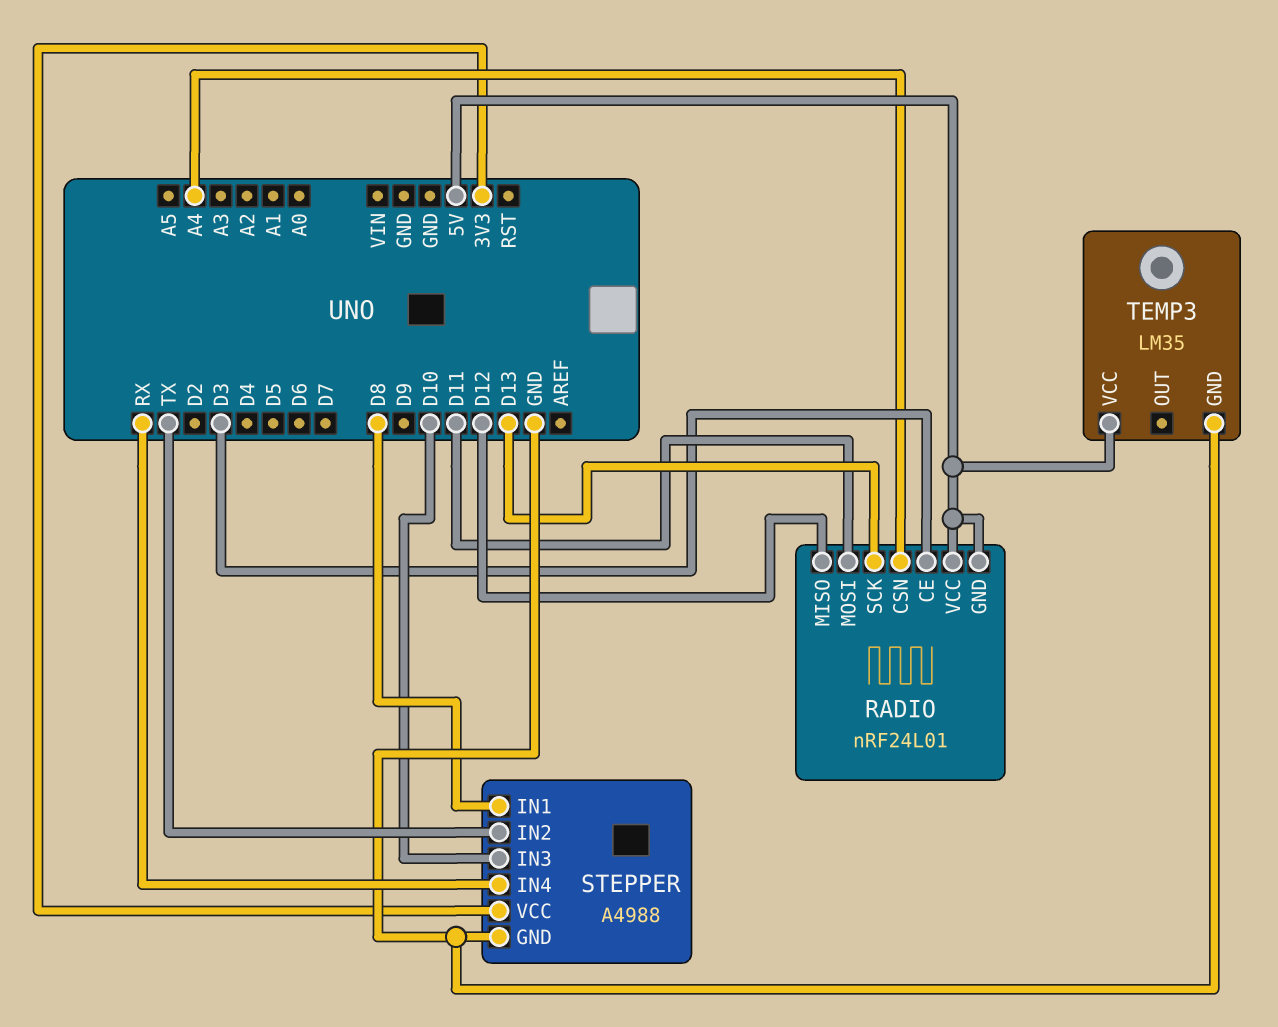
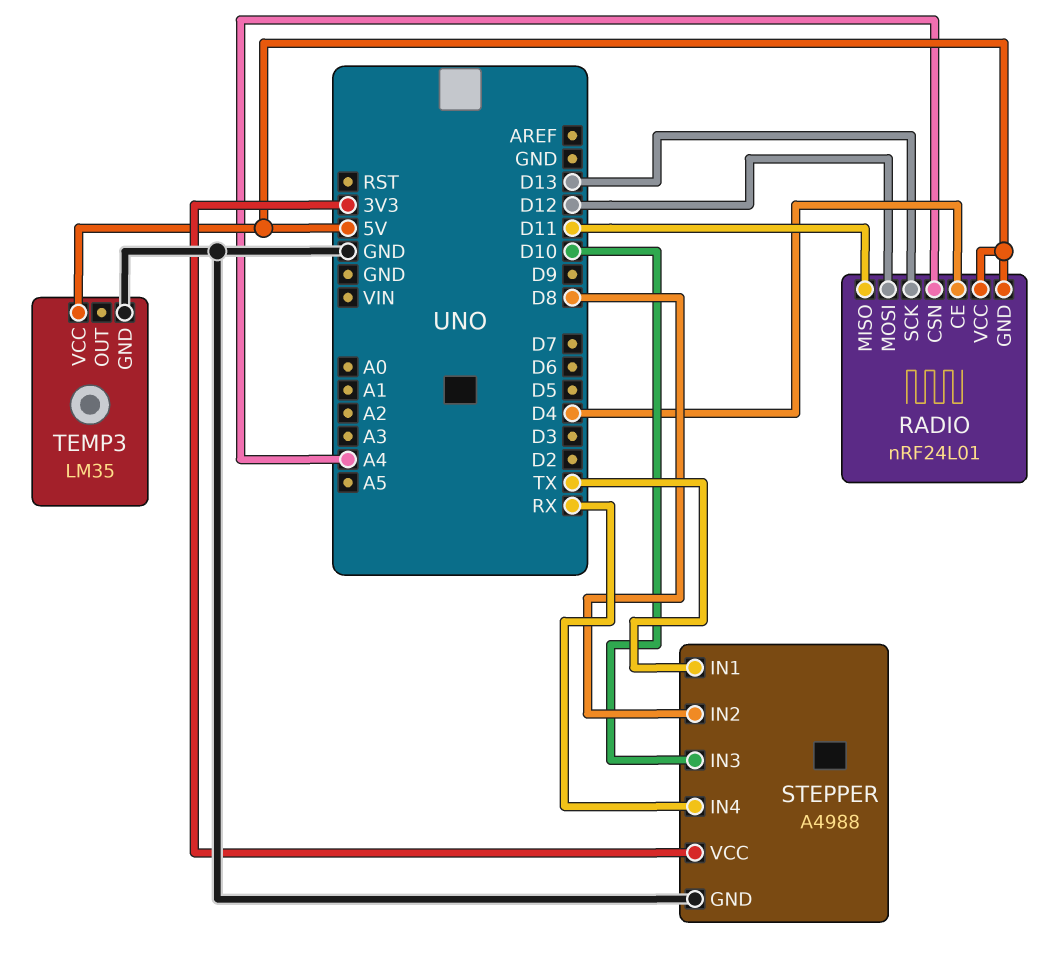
RADIO pin CE: D3 -> D4
RADIO pin MISO: D12 -> D11
RADIO pin MOSI: D11 -> D12
STEPPER pin IN1: D8 -> TX
STEPPER pin IN2: TX -> D8

